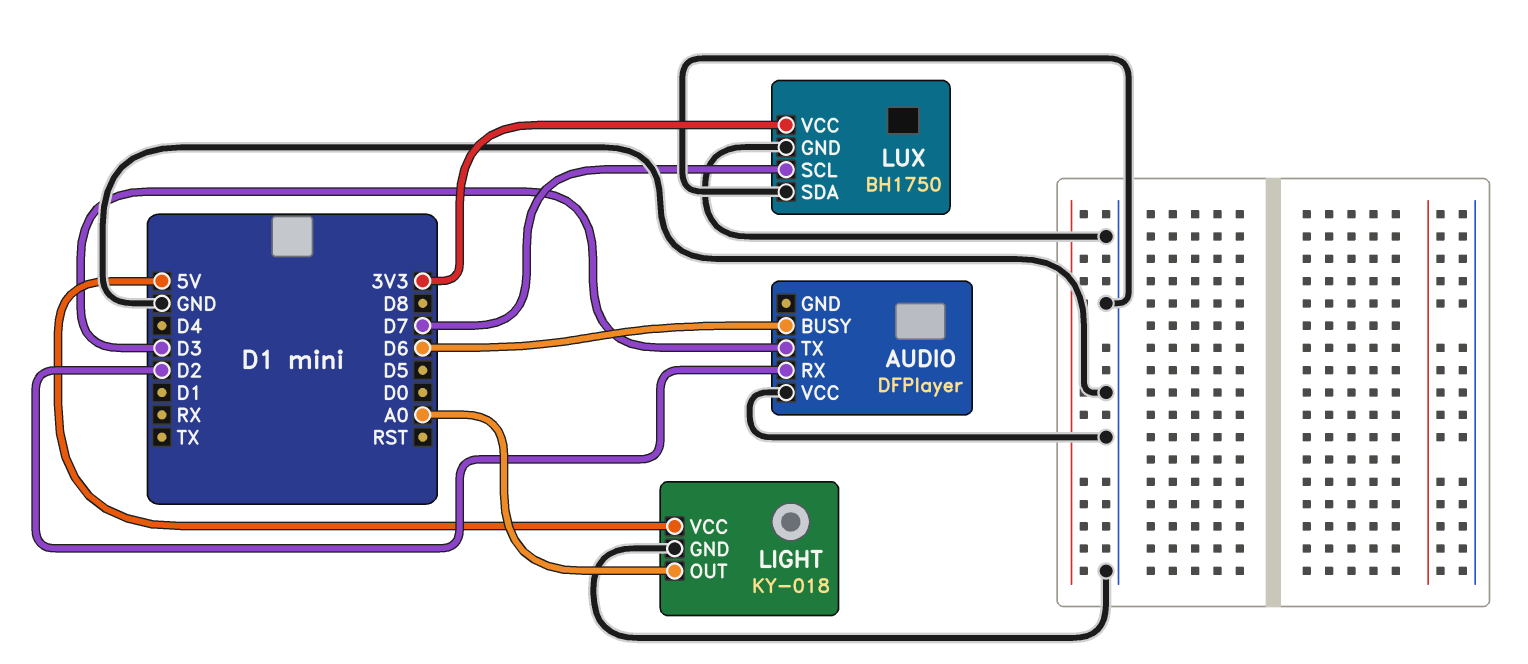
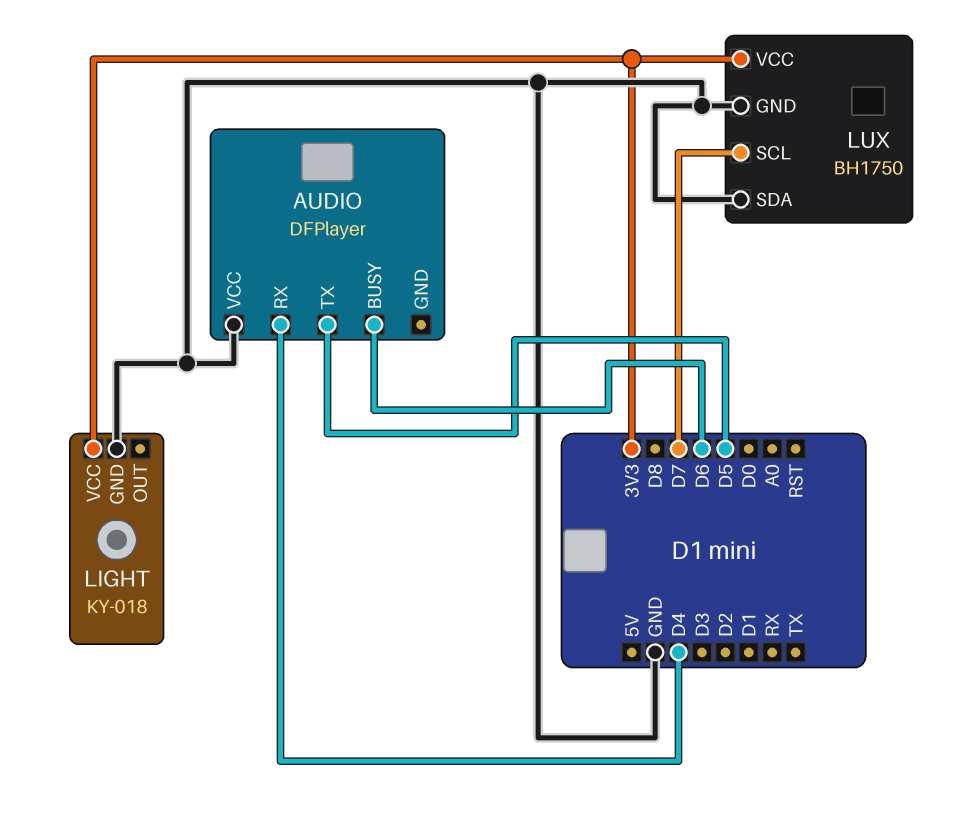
AUDIO pin RX: D2 -> D4
AUDIO pin TX: D3 -> D5
LIGHT pin OUT: A0 -> none
LIGHT pin VCC: 5V -> 3V3

